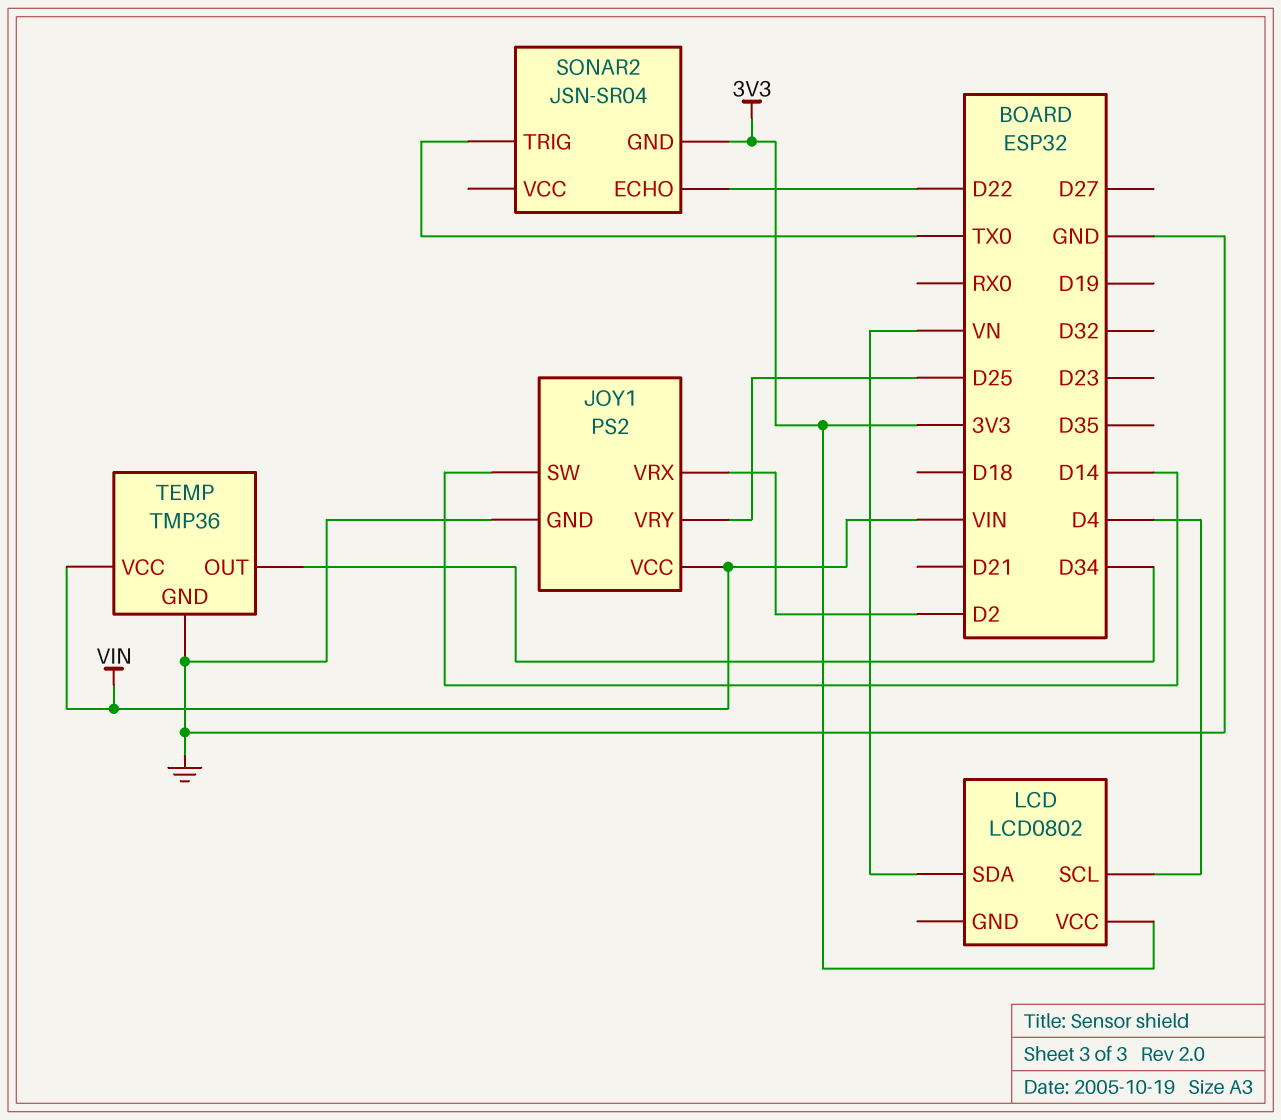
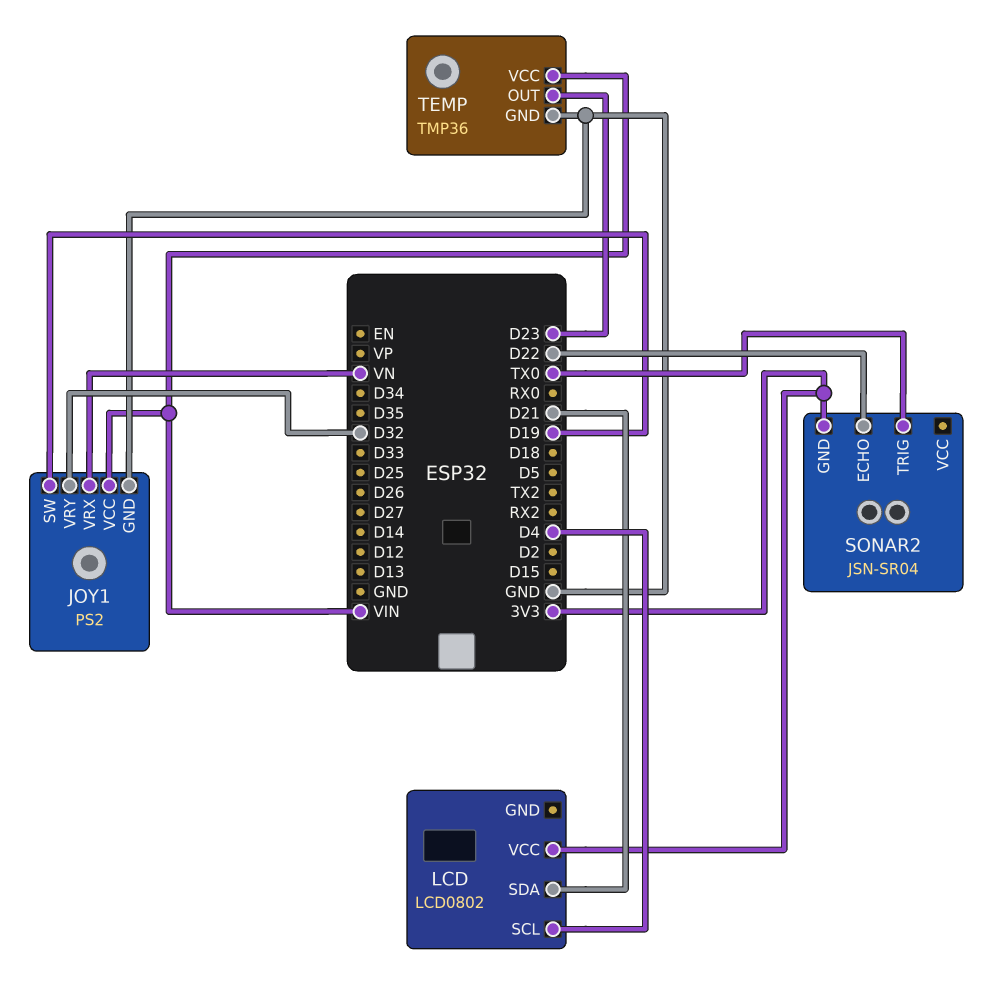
JOY1 pin SW: D14 -> D19
JOY1 pin VRX: D2 -> VN
JOY1 pin VRY: D25 -> D32
LCD pin SDA: VN -> D21
TEMP pin OUT: D34 -> D23

